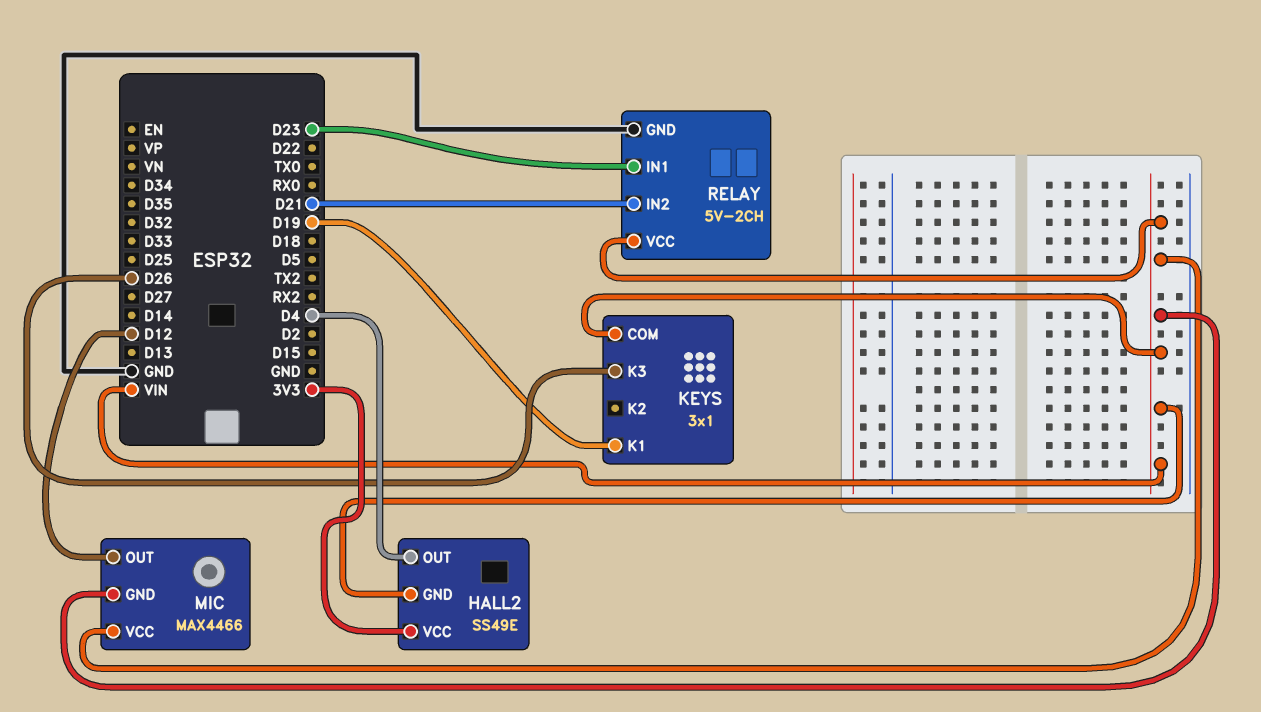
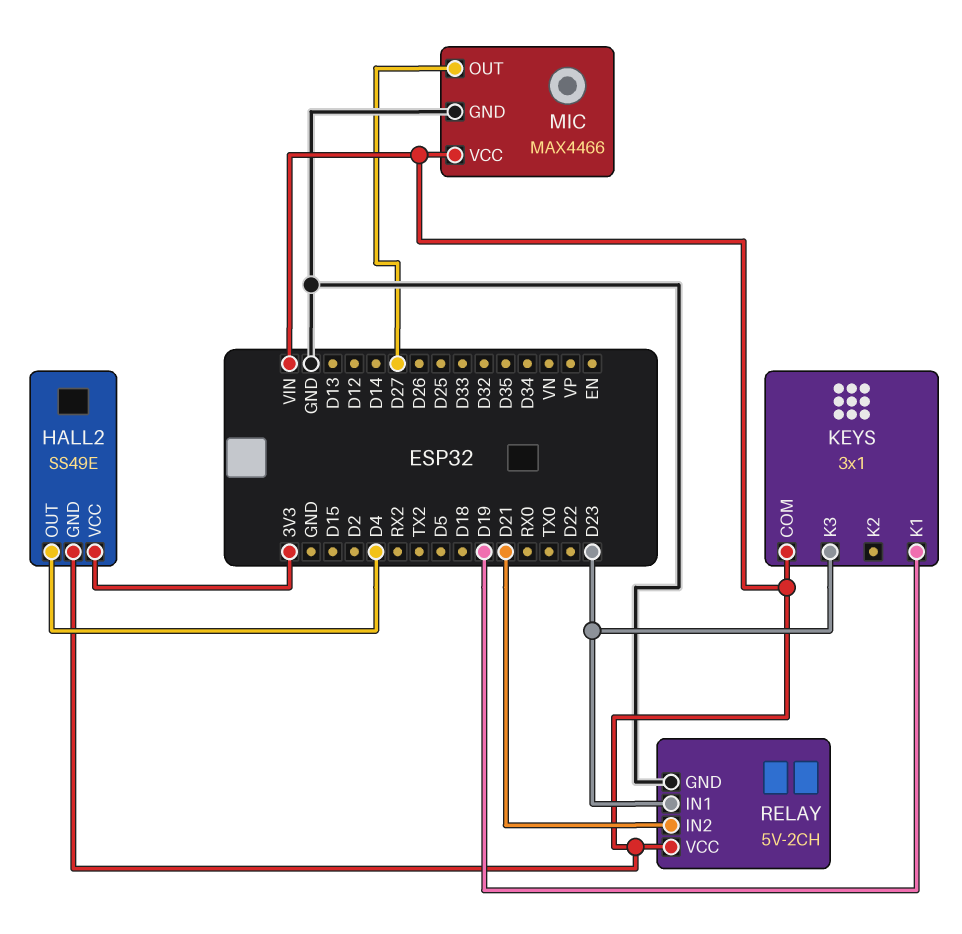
KEYS pin K3: D26 -> D23
MIC pin GND: VIN -> GND
MIC pin OUT: D12 -> D27

